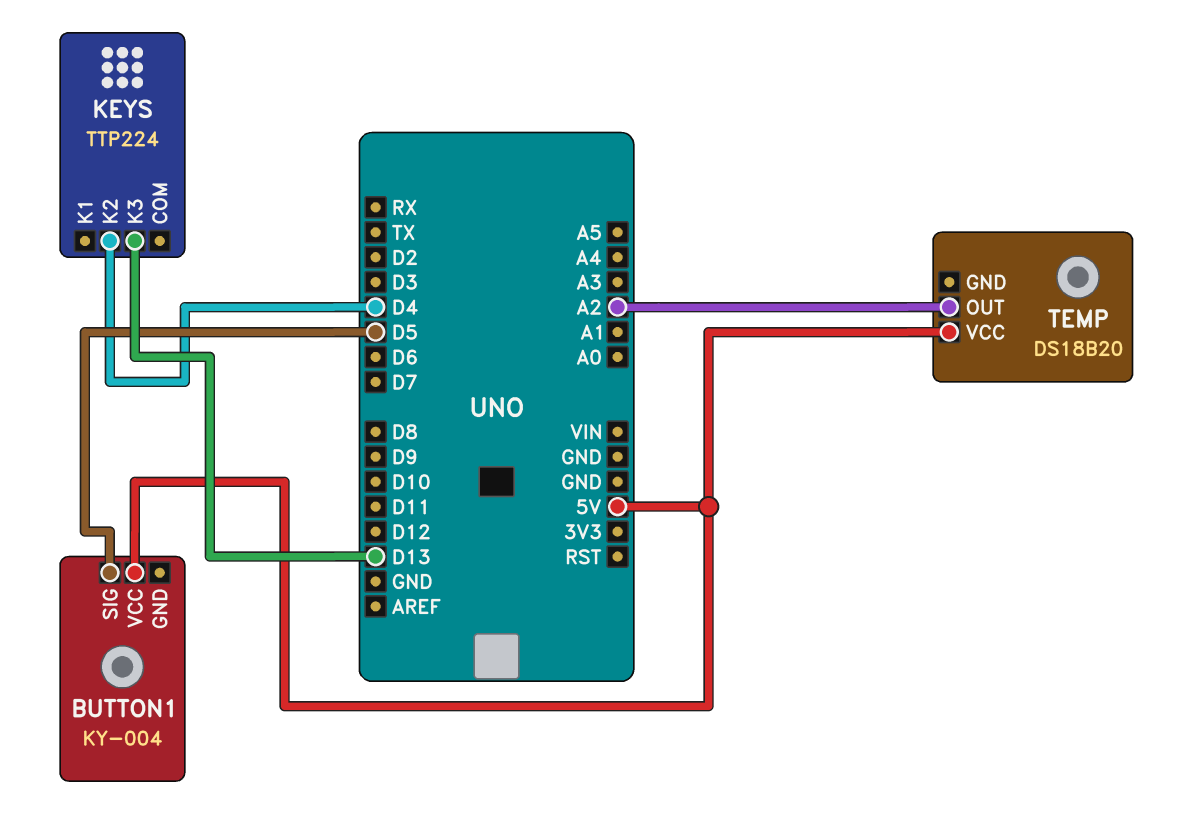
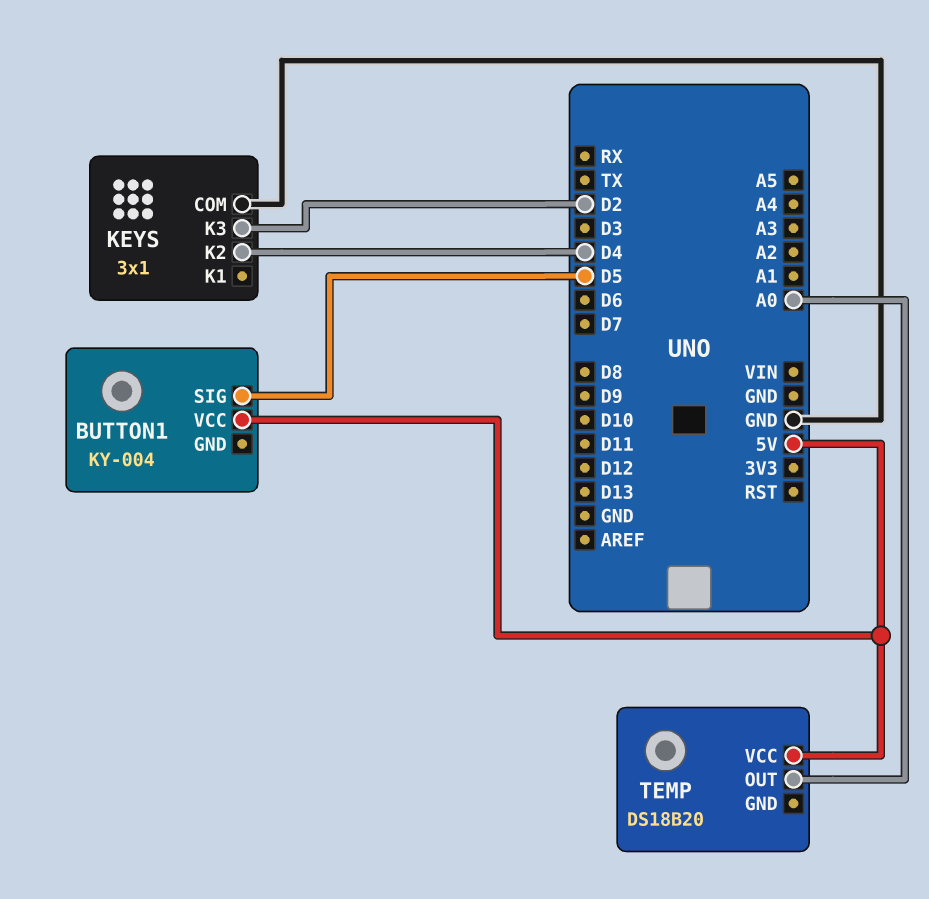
KEYS: TTP224 -> 3x1
KEYS pin COM: none -> GND
KEYS pin K3: D13 -> D2
TEMP pin OUT: A2 -> A0

